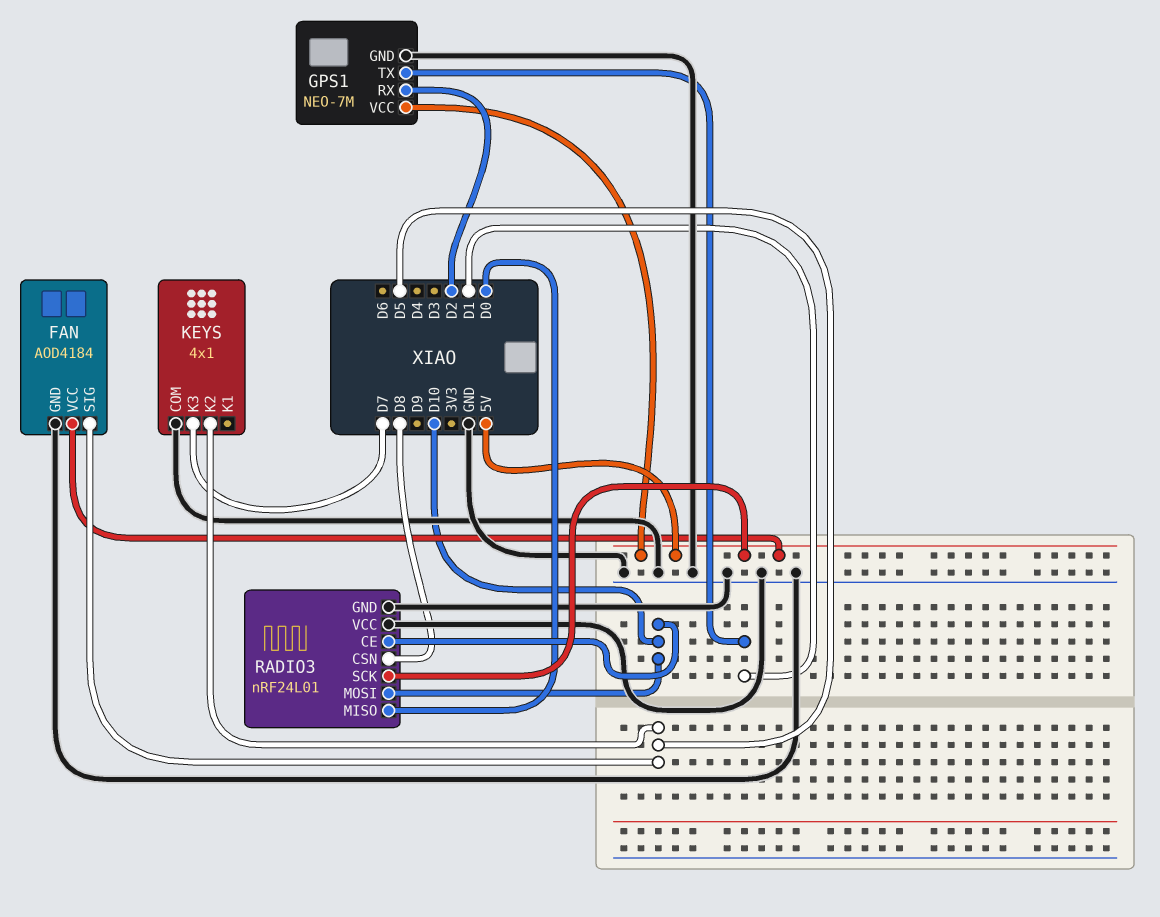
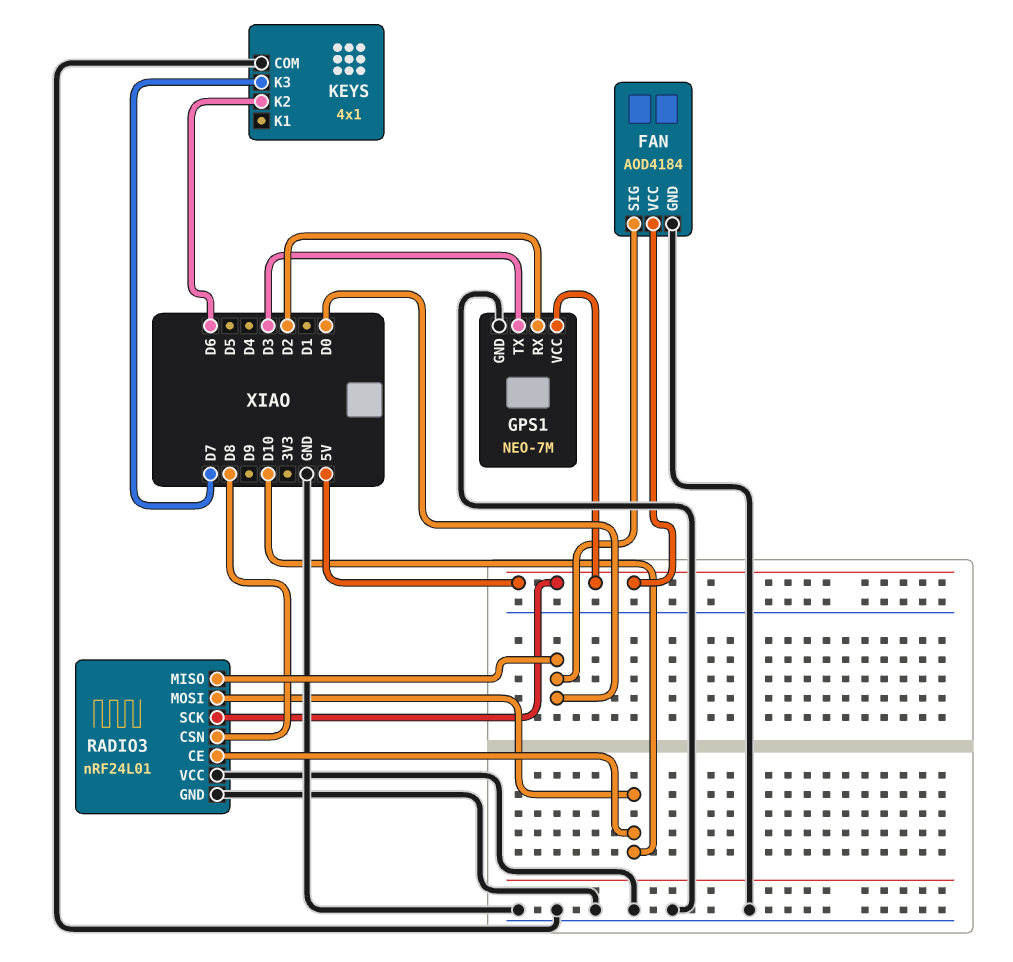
FAN pin SIG: D5 -> D0
GPS1 pin TX: D1 -> D3
KEYS pin K2: D5 -> D6

